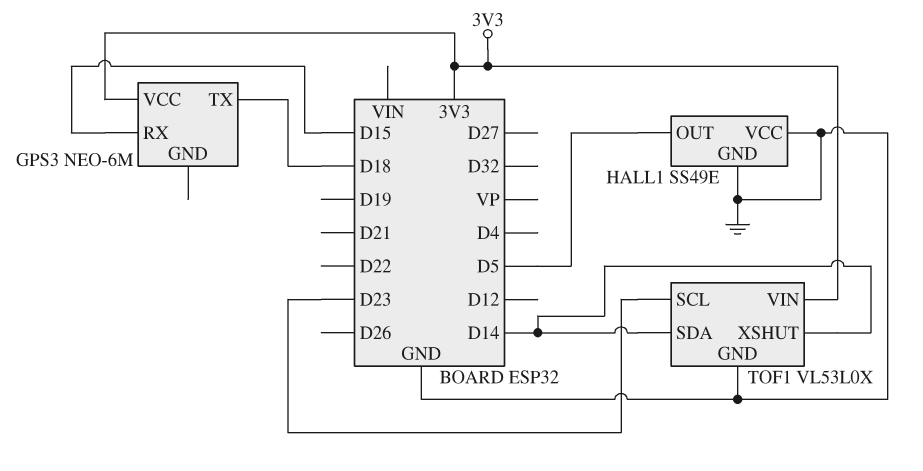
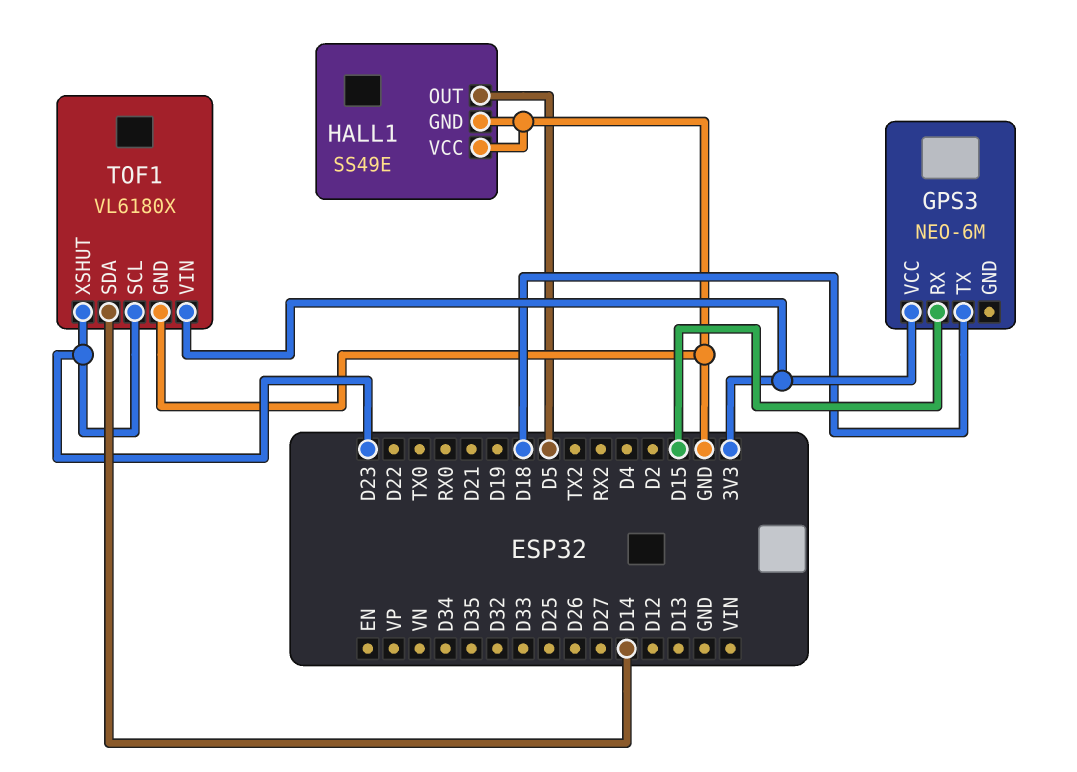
TOF1: VL53L0X -> VL6180X
TOF1 pin XSHUT: D14 -> D23

